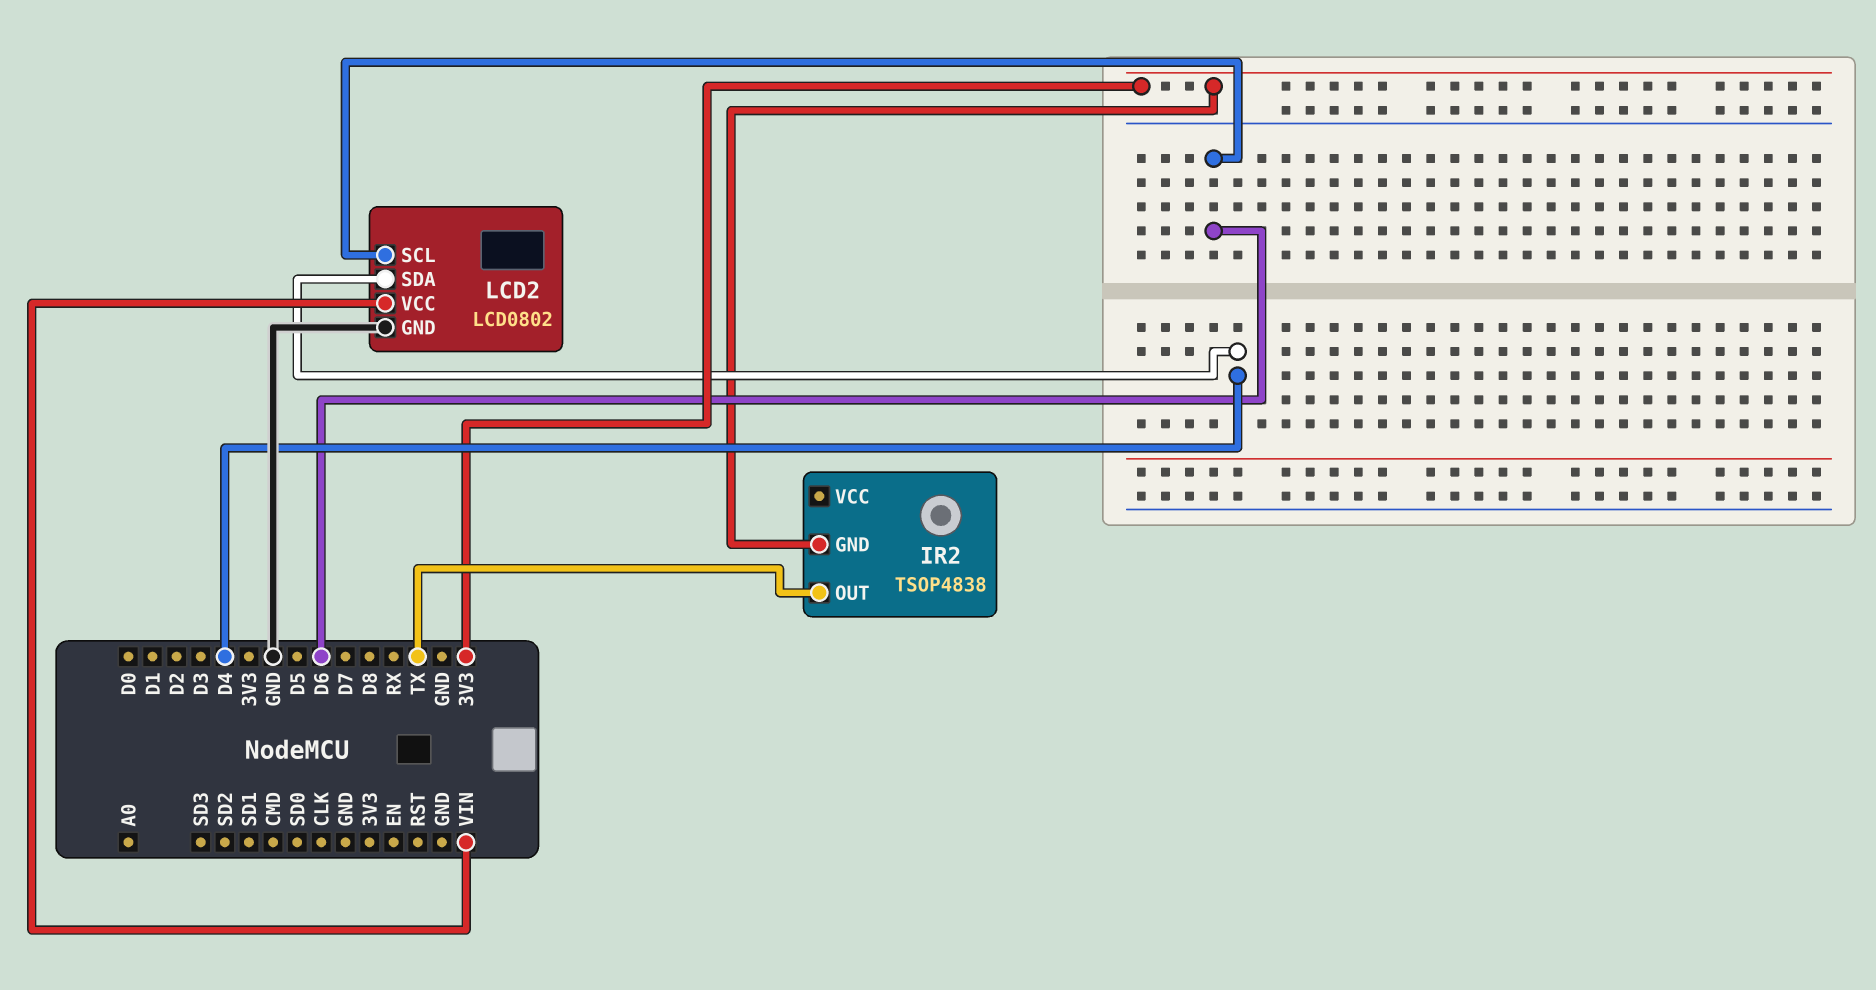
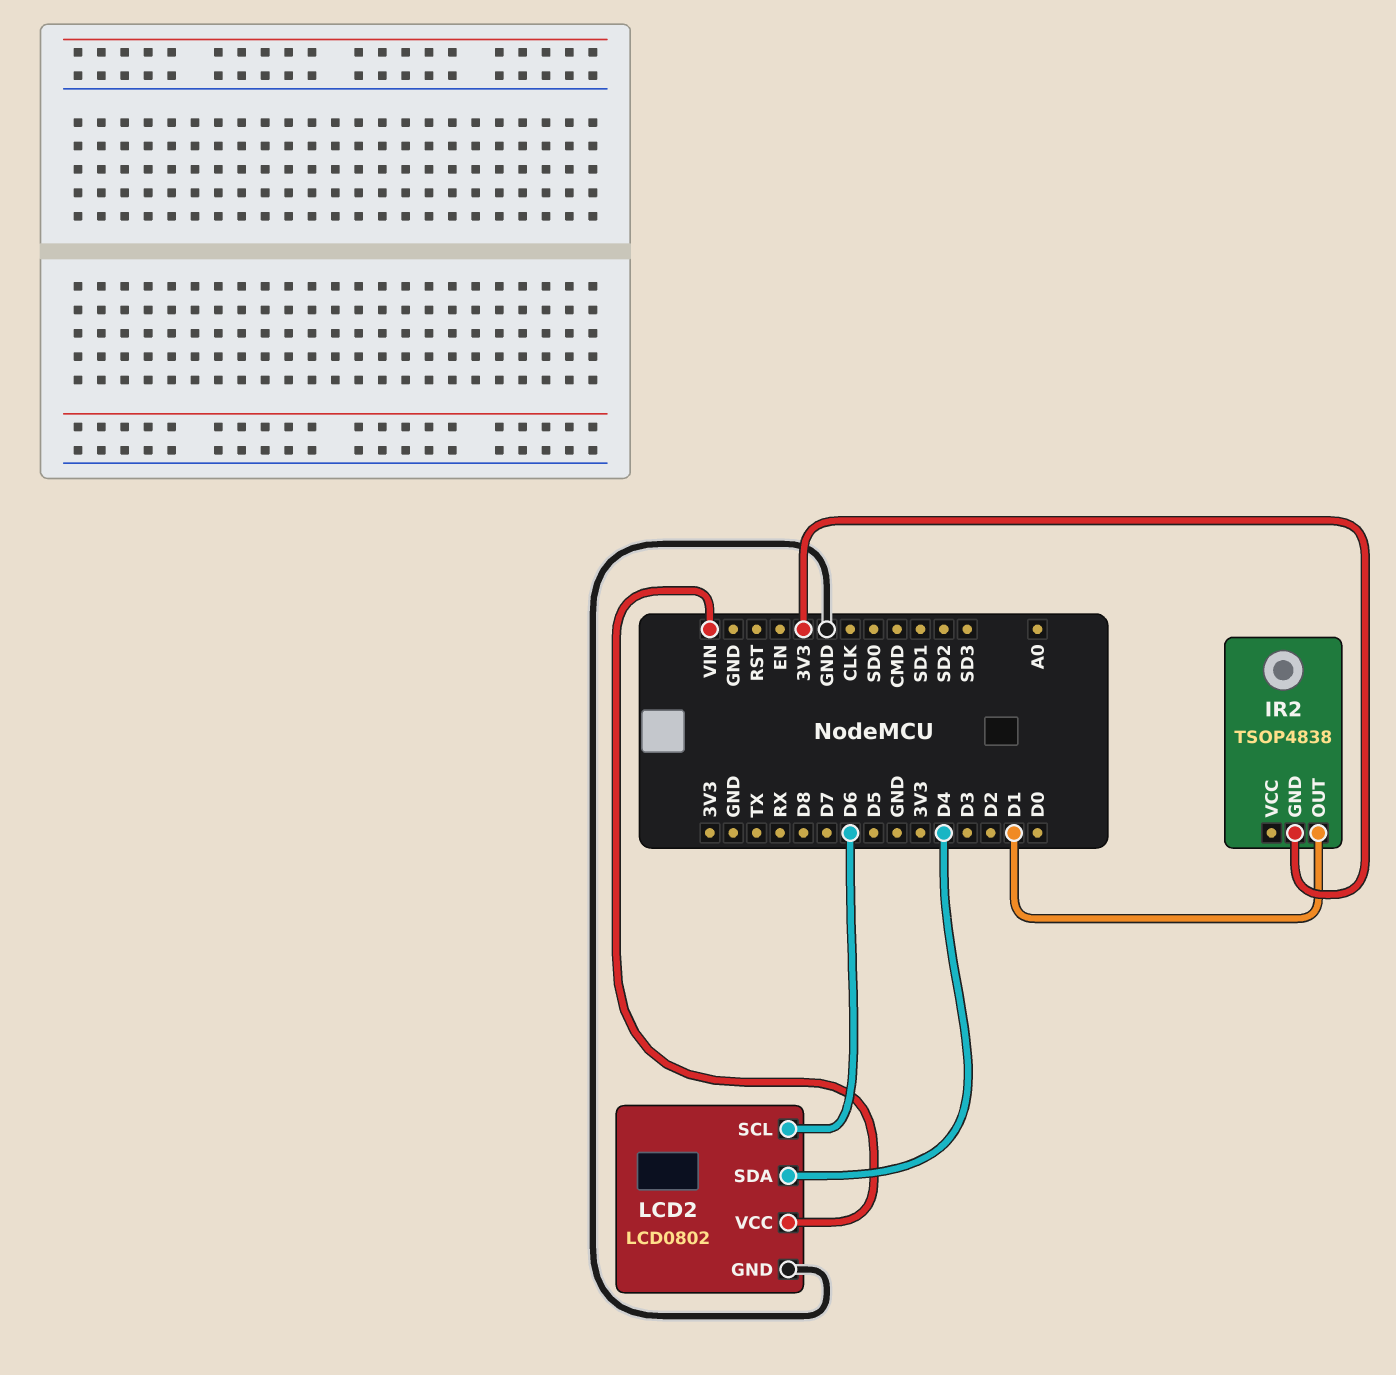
IR2 pin OUT: TX -> D1

